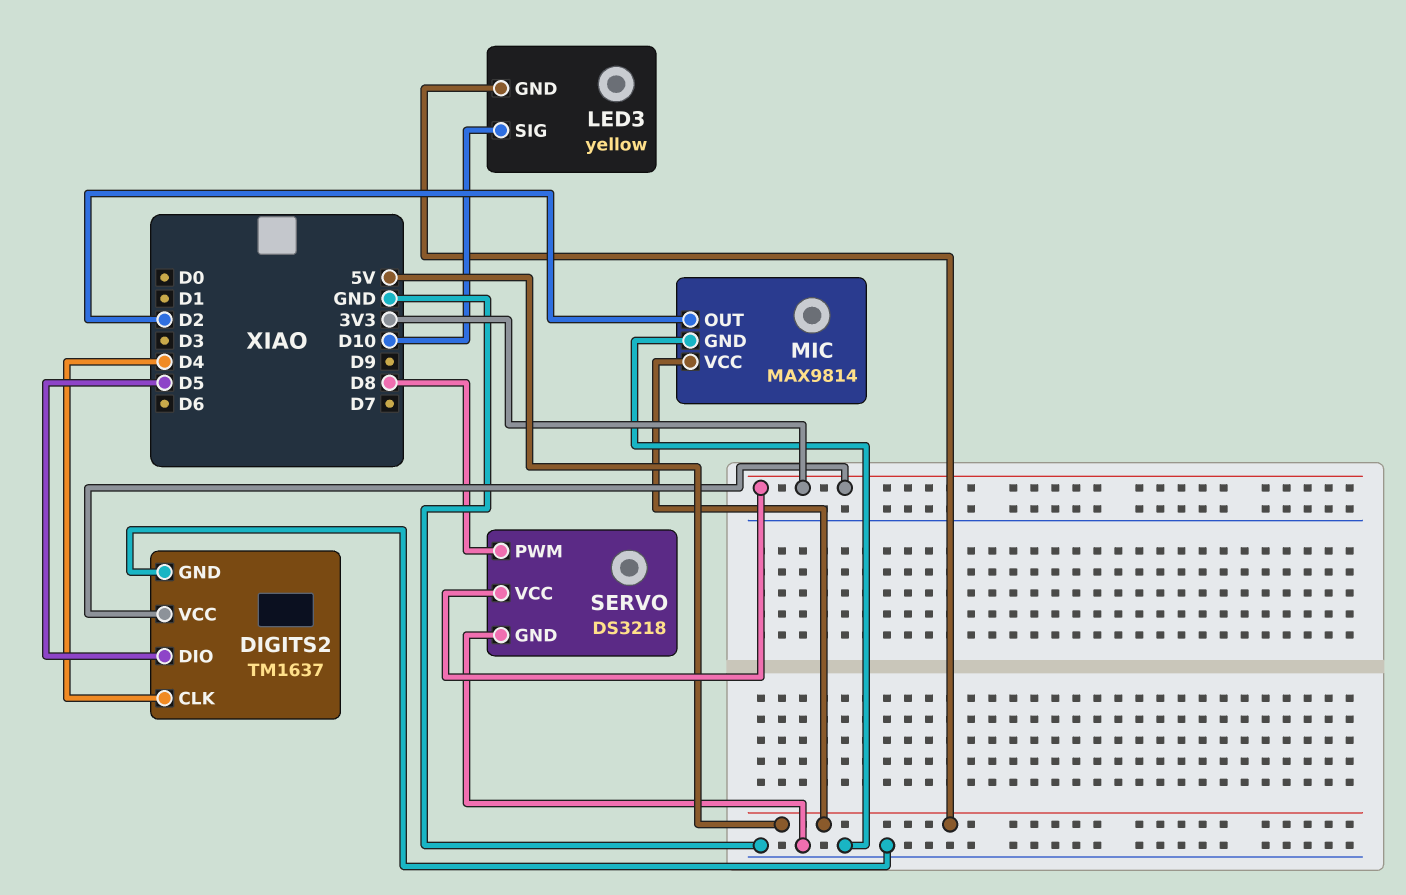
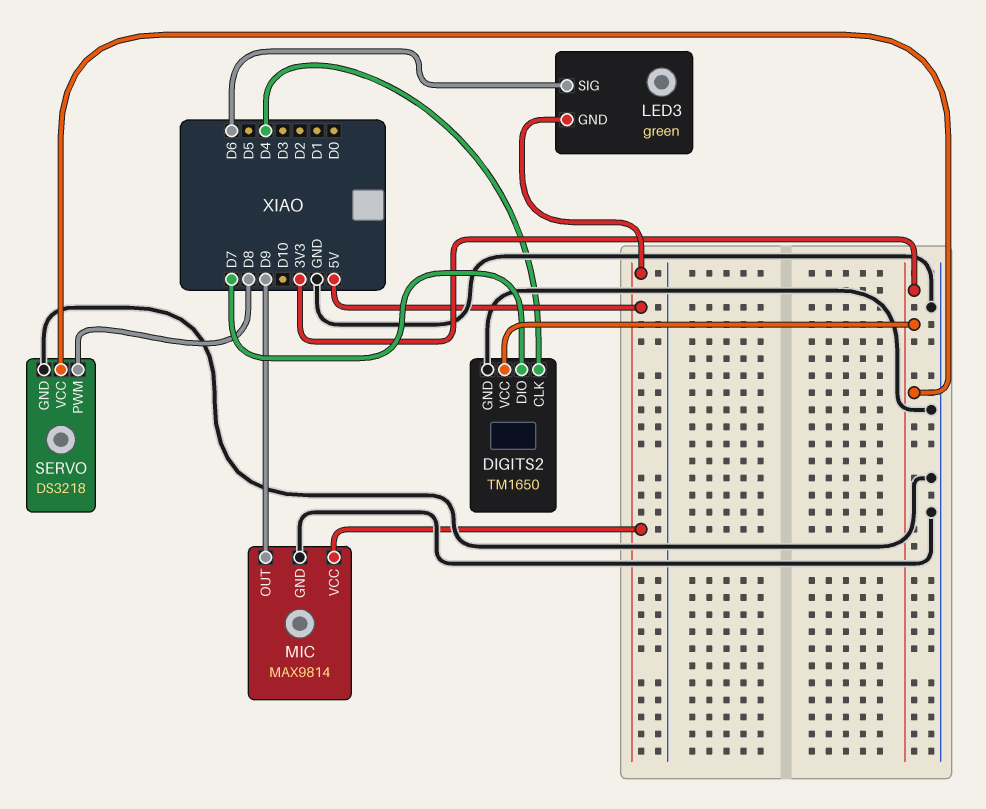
DIGITS2: TM1637 -> TM1650
DIGITS2 pin DIO: D5 -> D7
LED3: yellow -> green
LED3 pin SIG: D10 -> D6
MIC pin OUT: D2 -> D9

